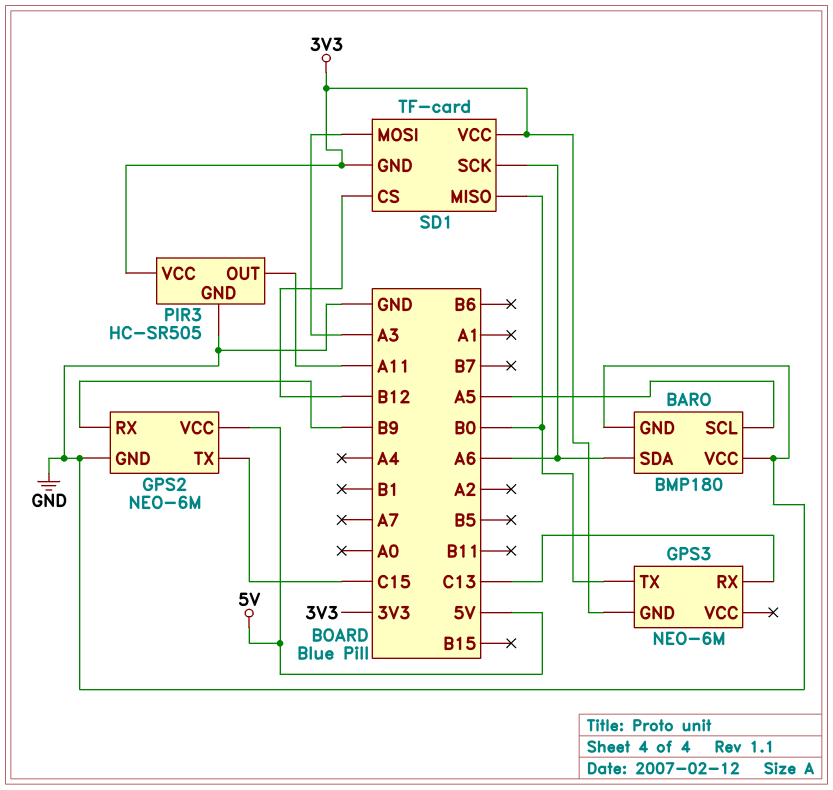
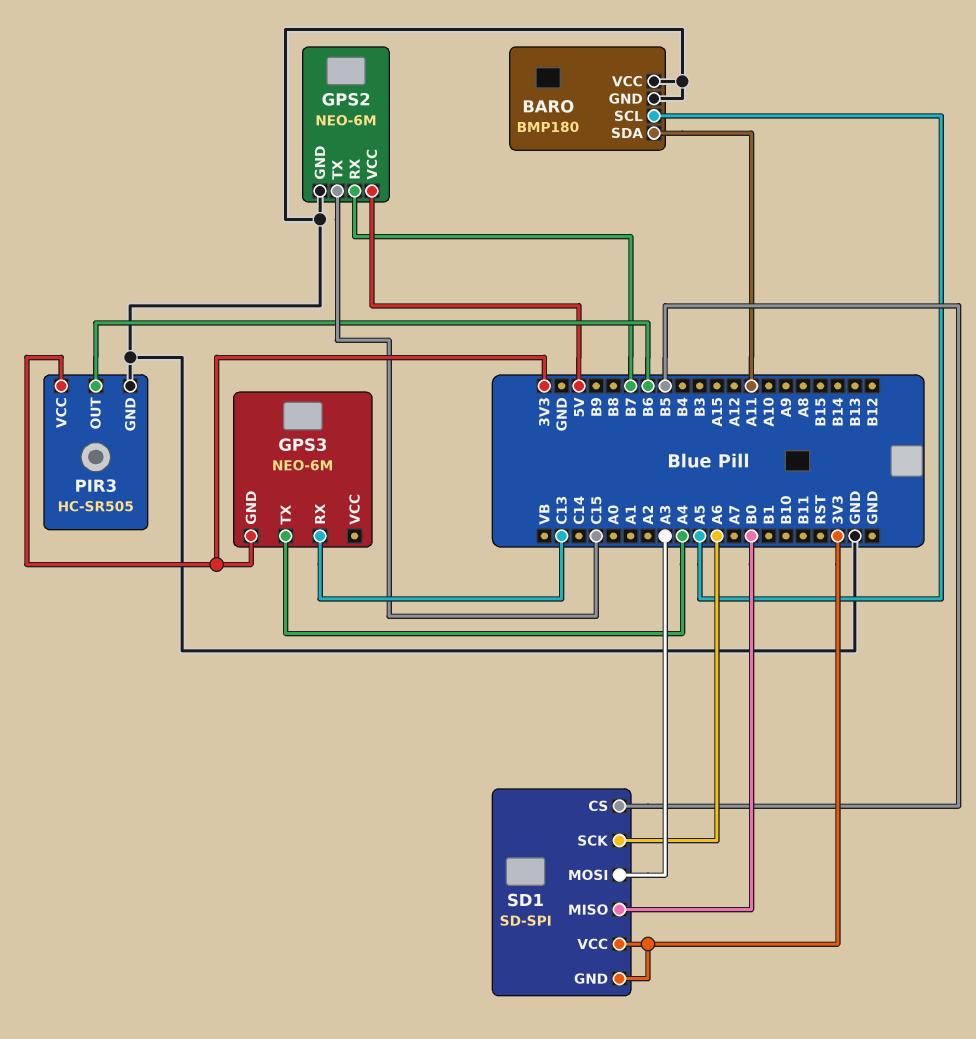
BARO pin SDA: A6 -> A11
GPS2 pin RX: B9 -> B7
GPS3 pin TX: B0 -> A4
PIR3 pin OUT: A11 -> B6
SD1: TF-card -> SD-SPI
SD1 pin CS: B12 -> B5

